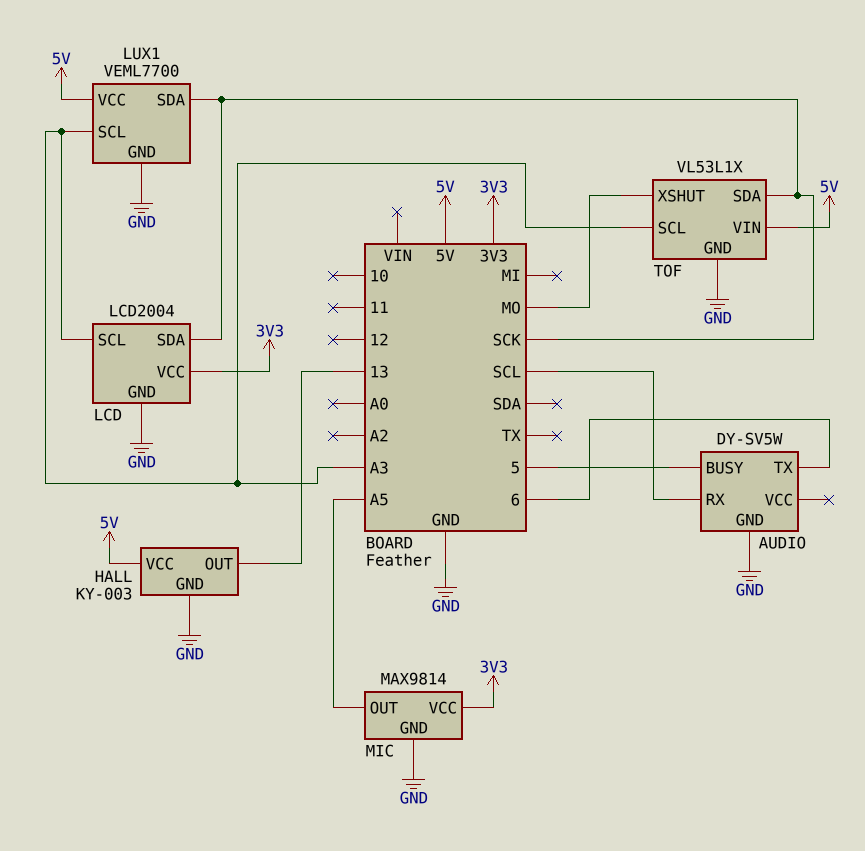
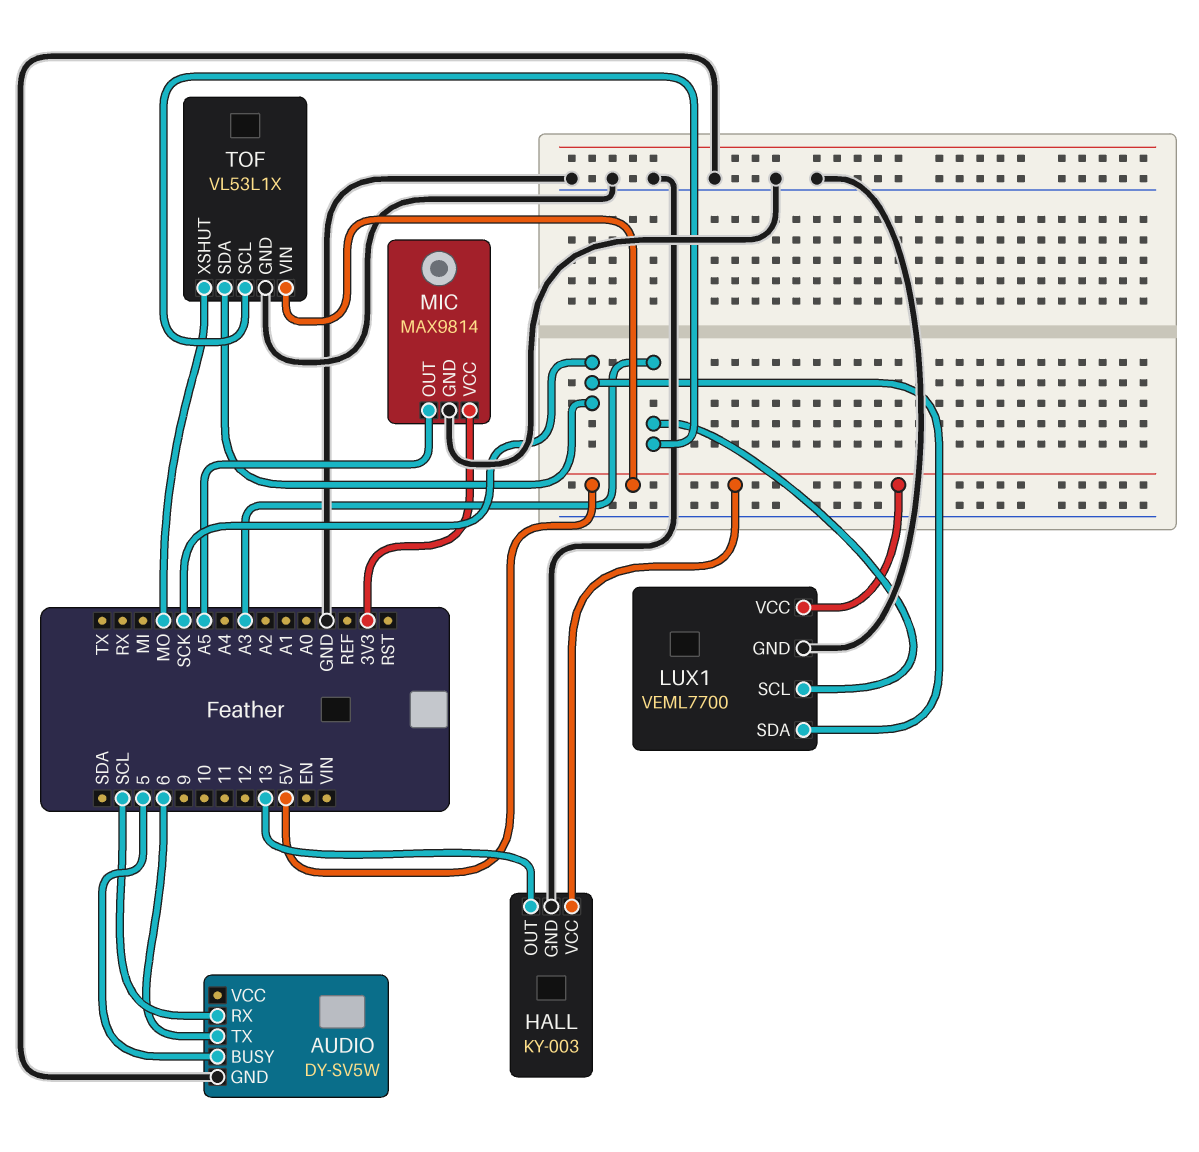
LCD: LCD2004 -> none
LCD pin GND: GND -> none
LCD pin SCL: A3 -> none
LCD pin SDA: SCK -> none
LCD pin VCC: 3V3 -> none

